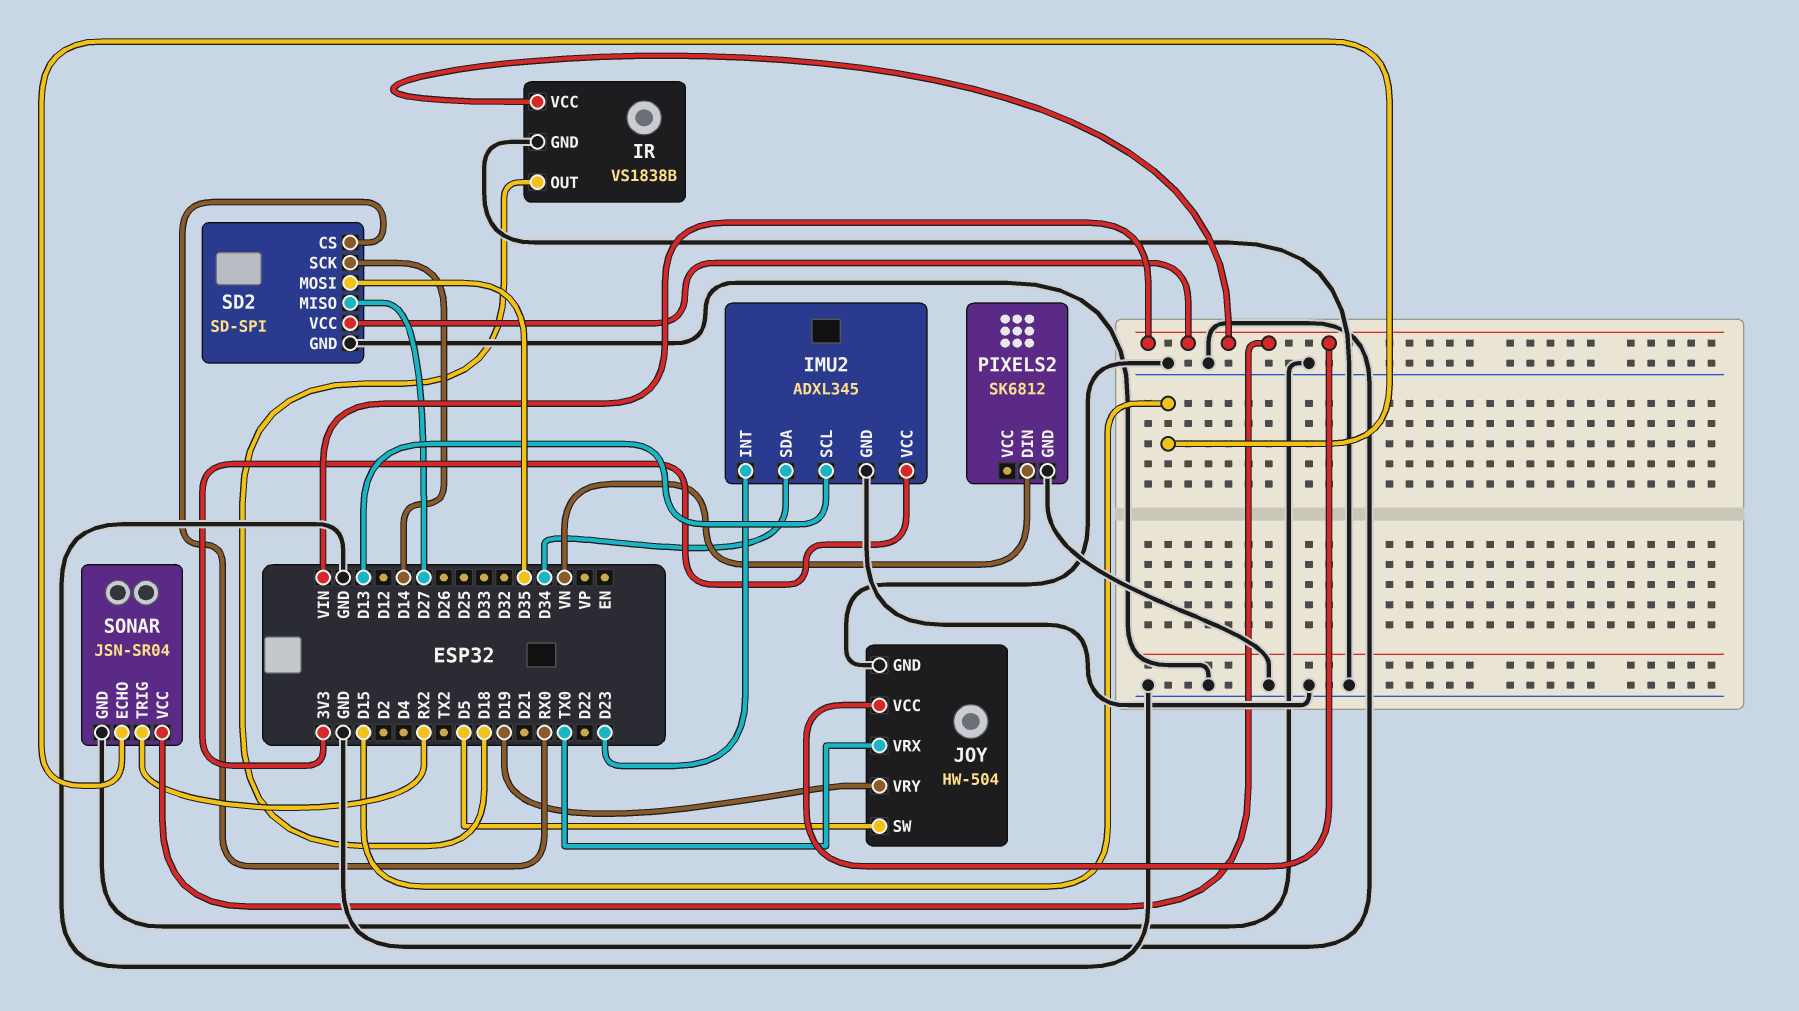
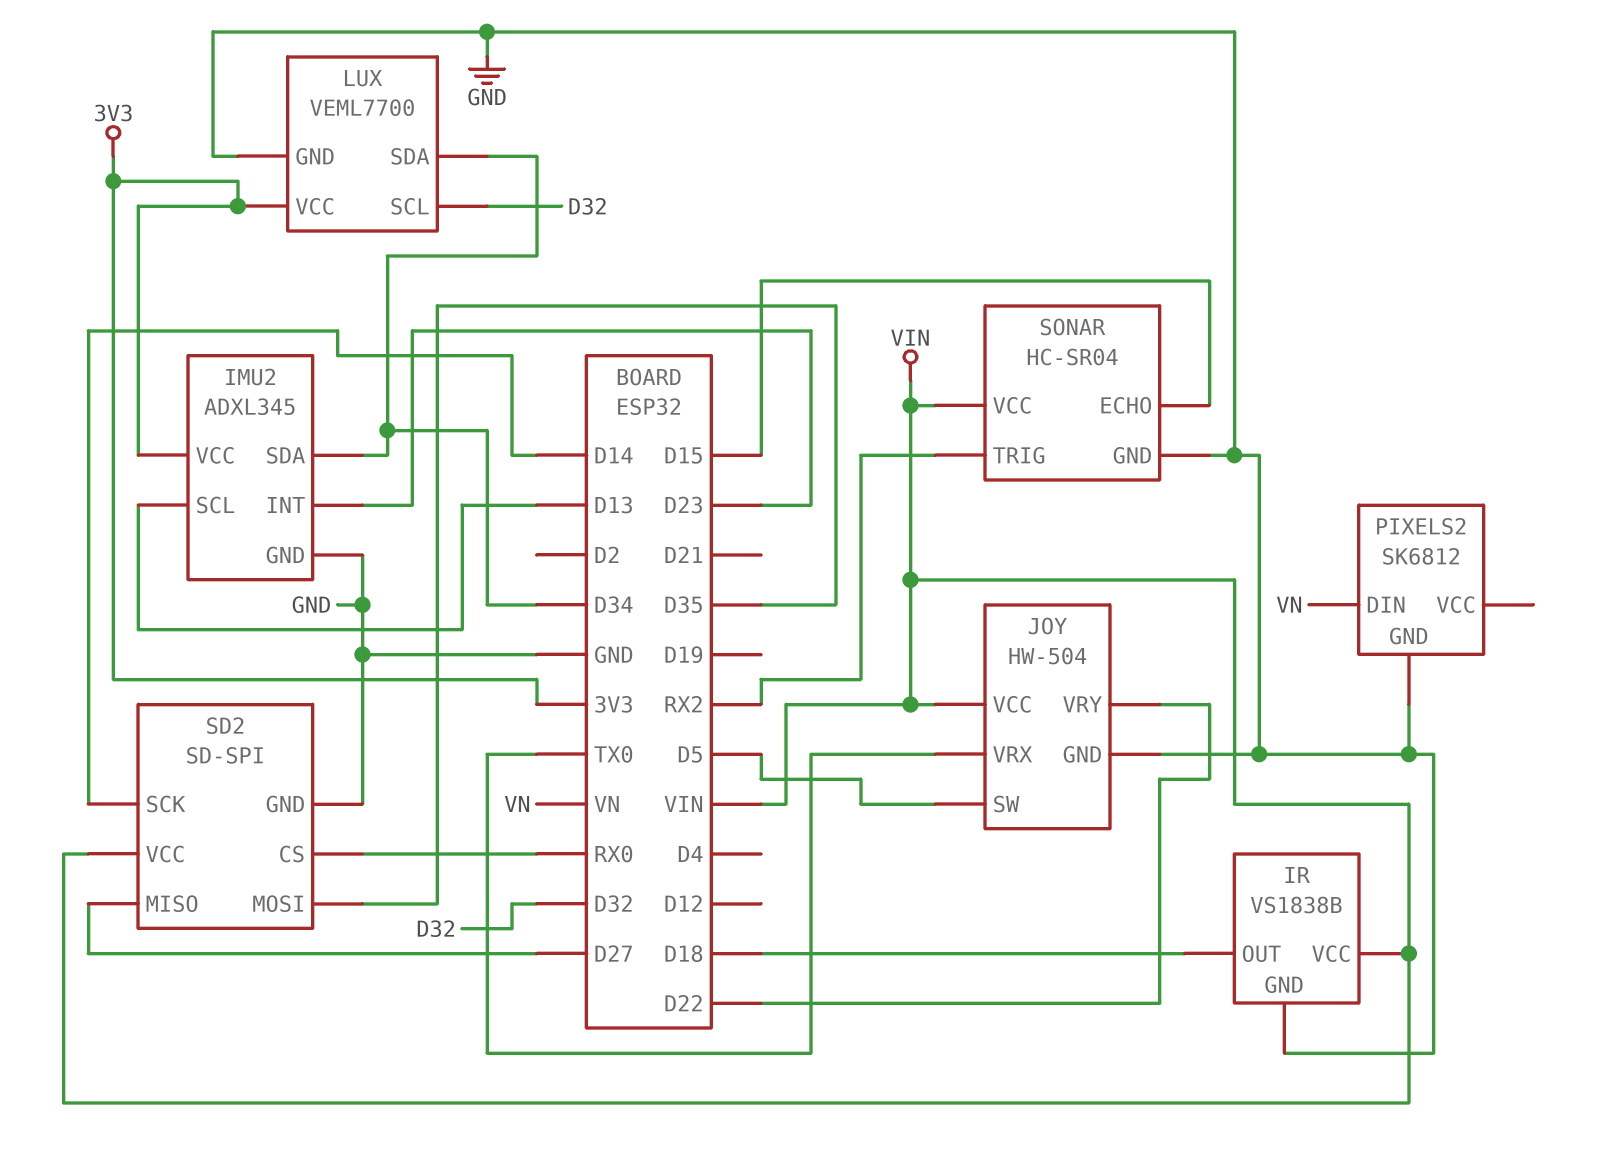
JOY pin VRY: D19 -> D22
LUX: none -> VEML7700
LUX pin GND: none -> GND
LUX pin SCL: none -> D32
LUX pin SDA: none -> D34
LUX pin VCC: none -> 3V3
SONAR: JSN-SR04 -> HC-SR04

